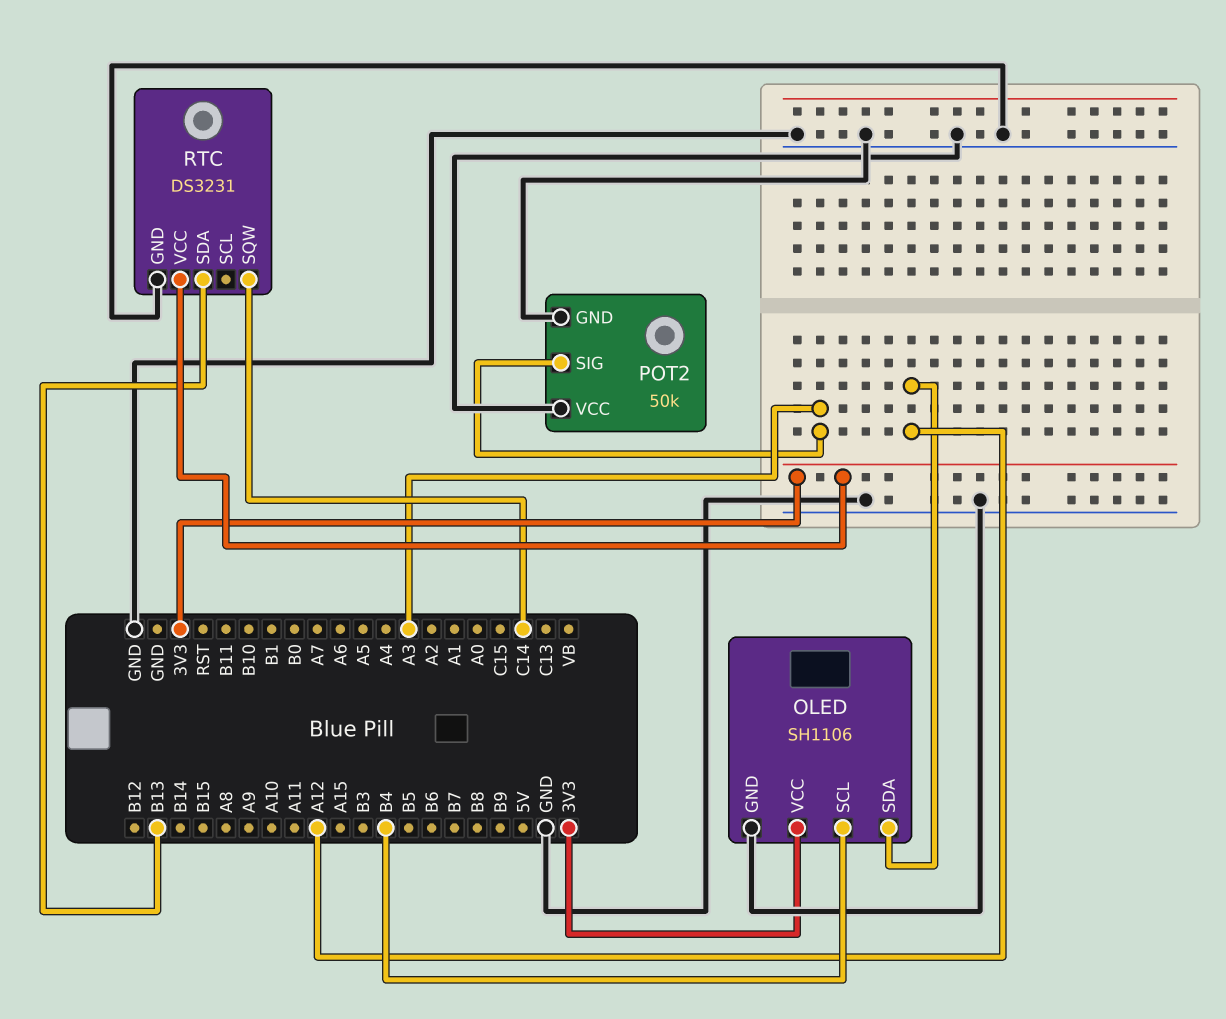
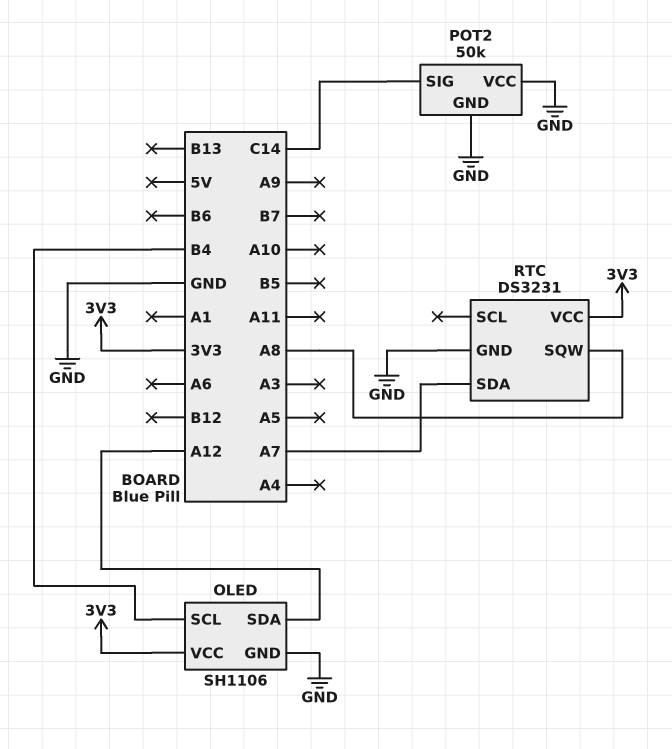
POT2 pin SIG: A3 -> C14
RTC pin SDA: B13 -> A7
RTC pin SQW: C14 -> A8

